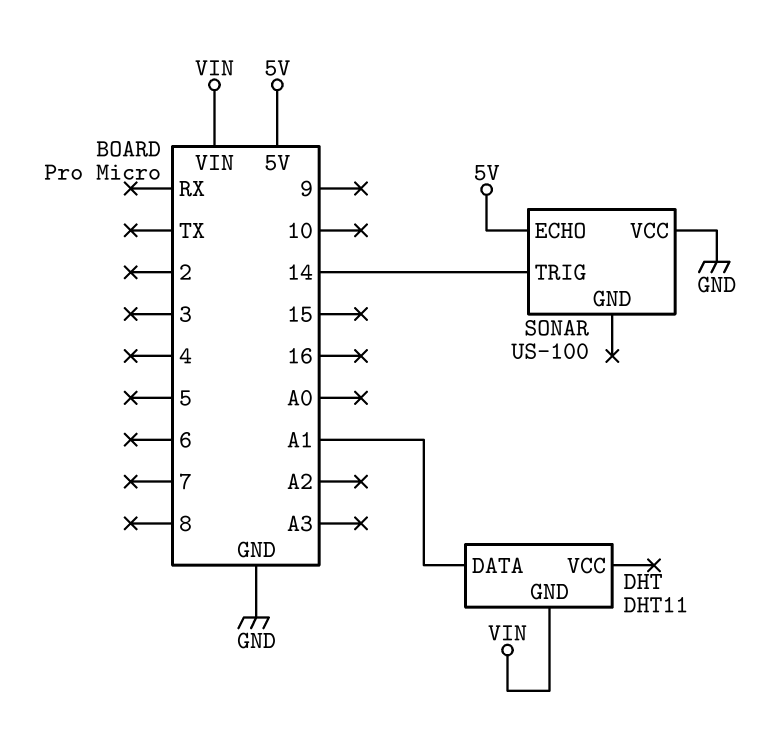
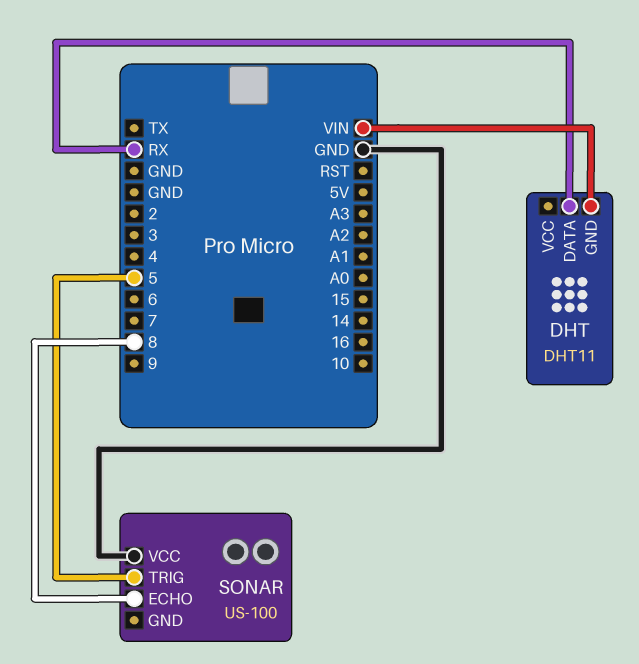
DHT pin DATA: A1 -> RX
SONAR pin ECHO: 5V -> 8
SONAR pin TRIG: 14 -> 5

